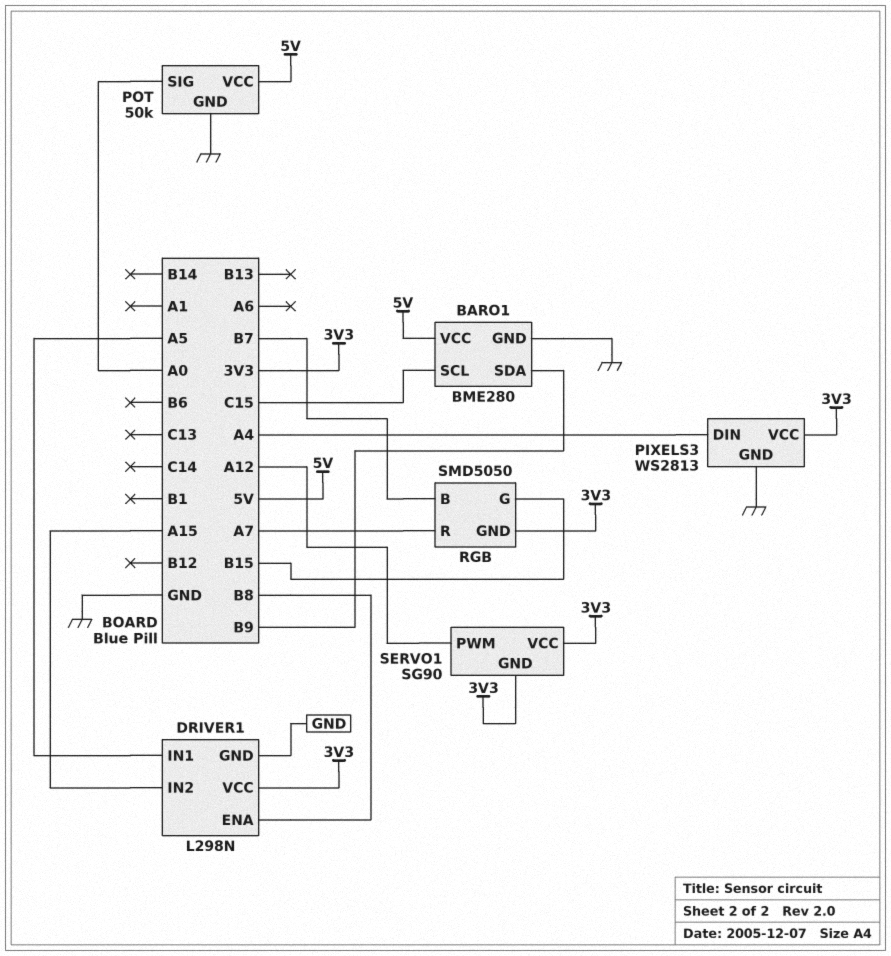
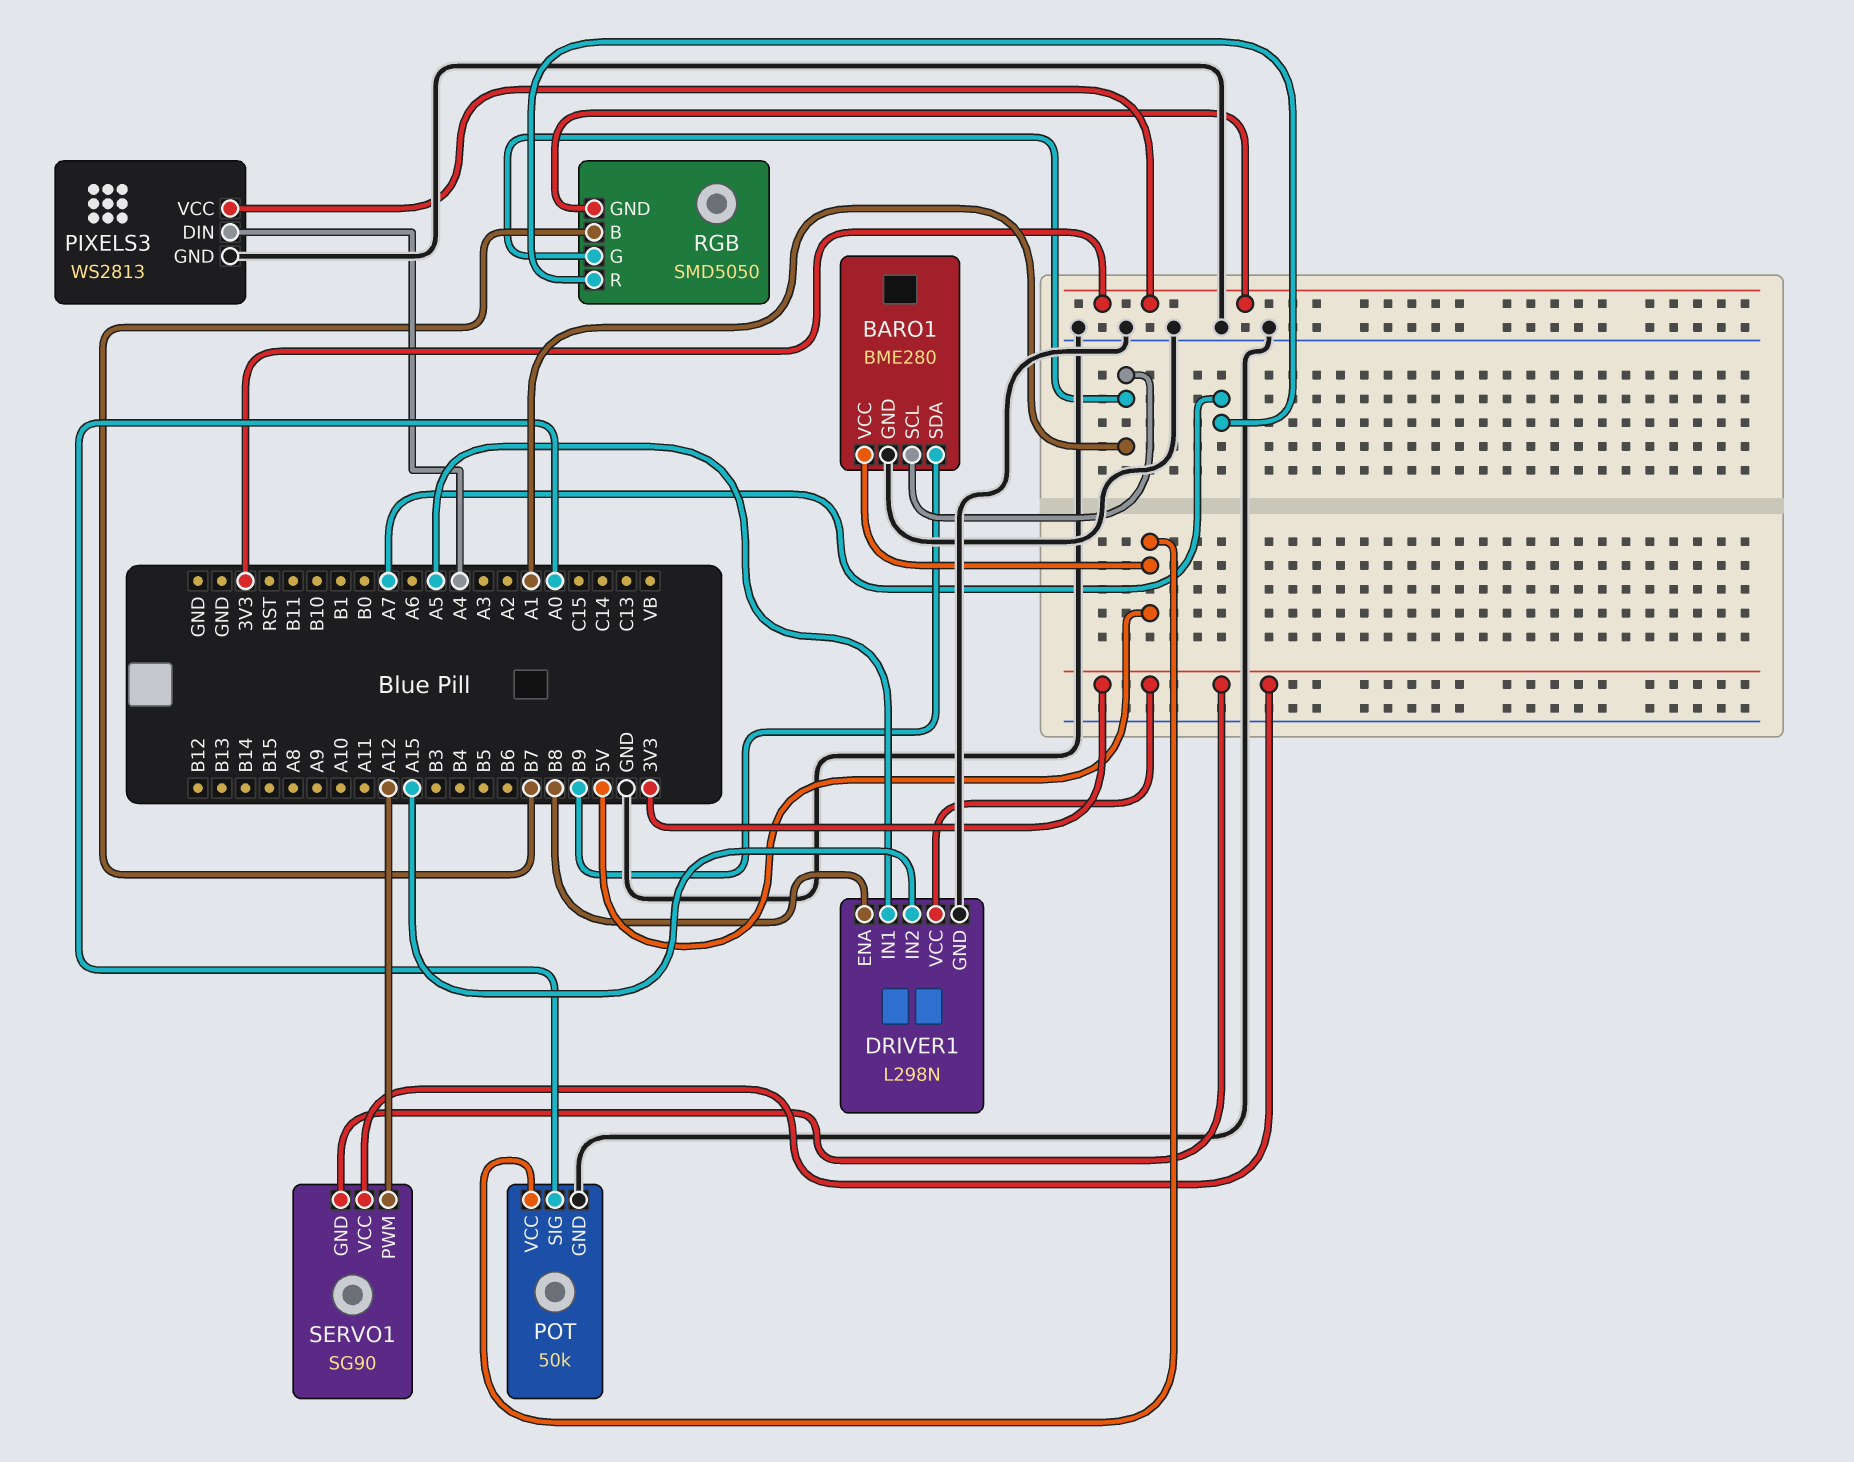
BARO1 pin SCL: C15 -> A1
RGB pin G: B15 -> A1

